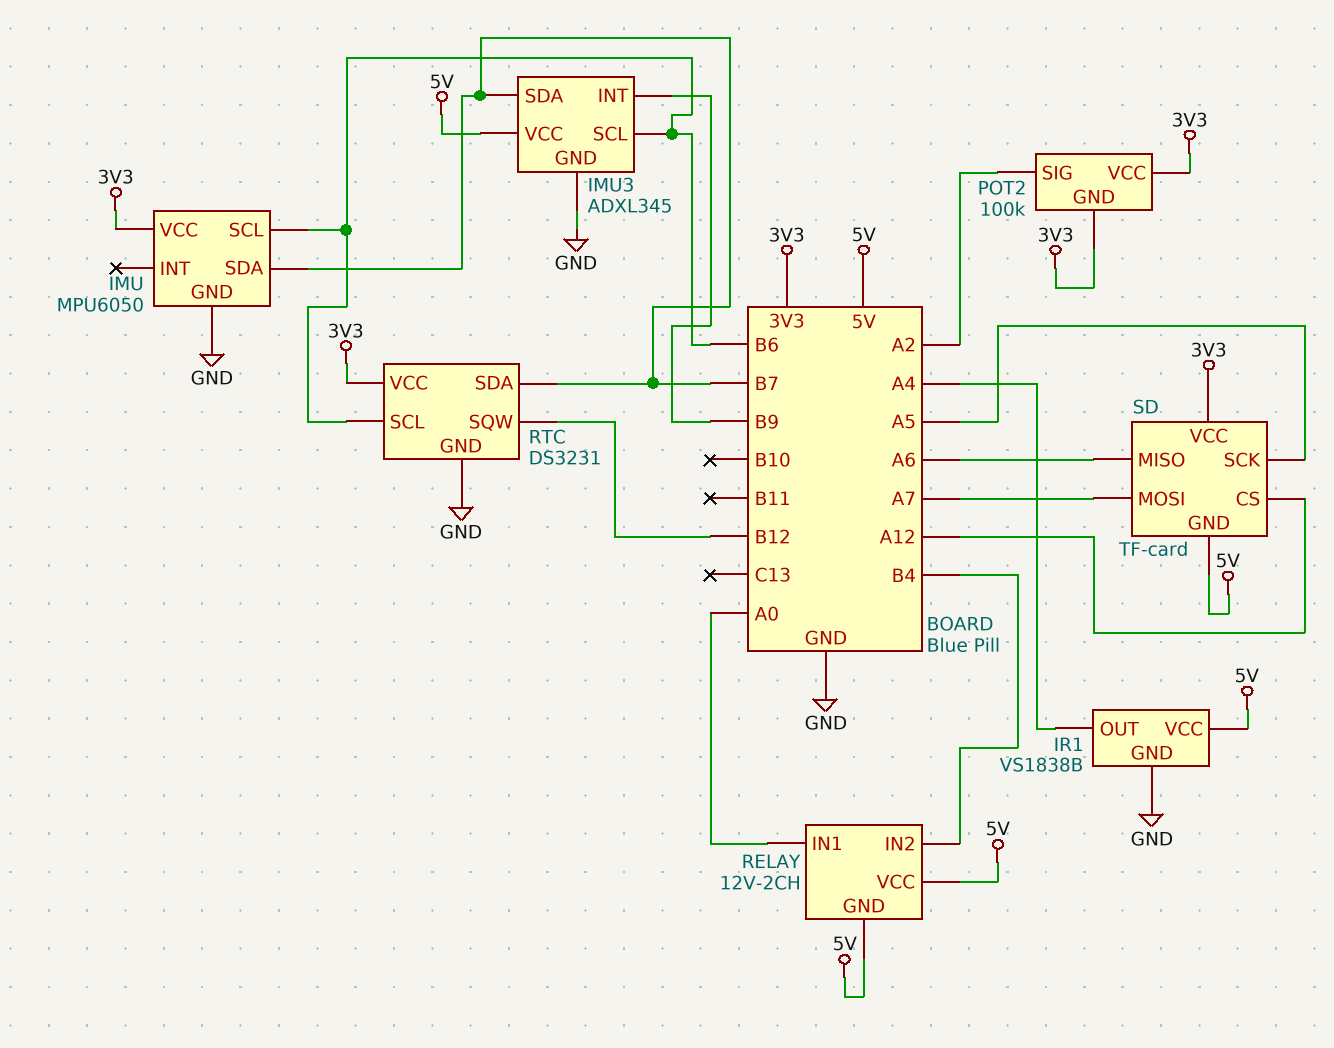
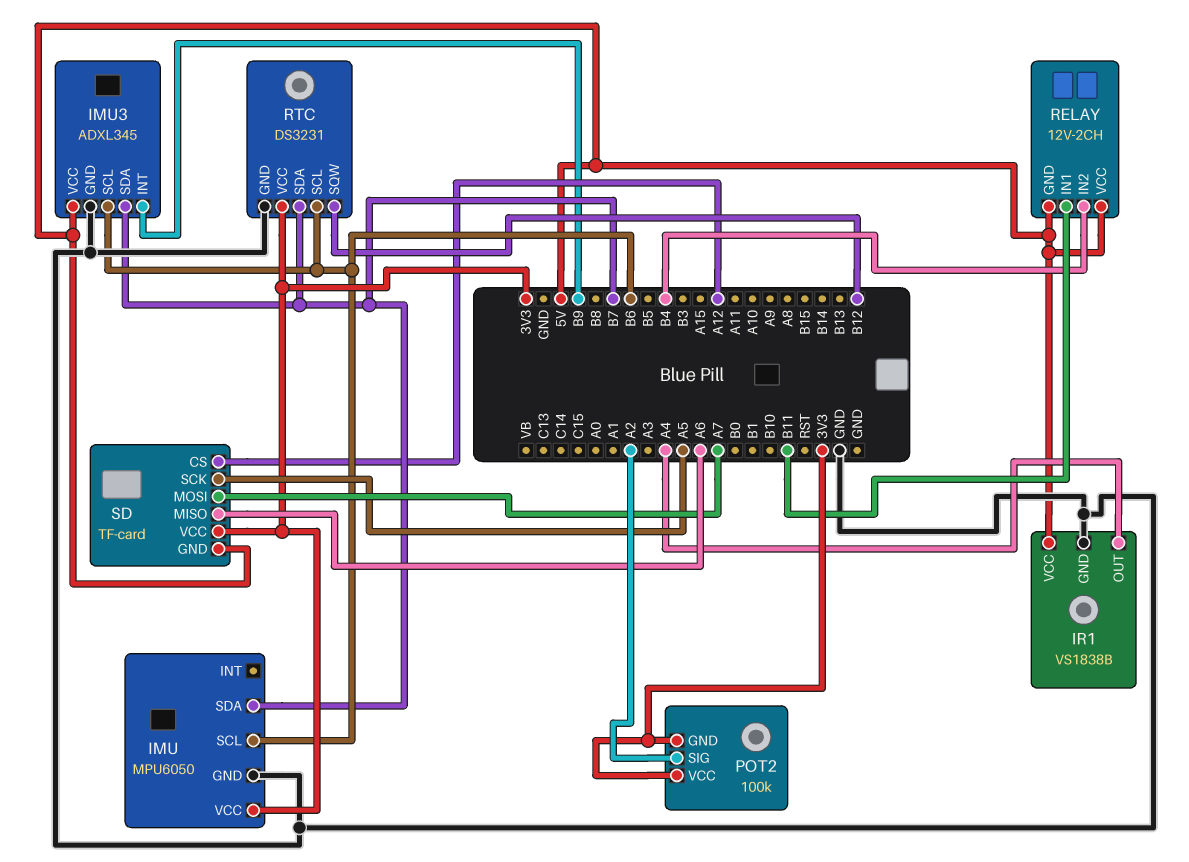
RELAY pin IN1: A0 -> B11

